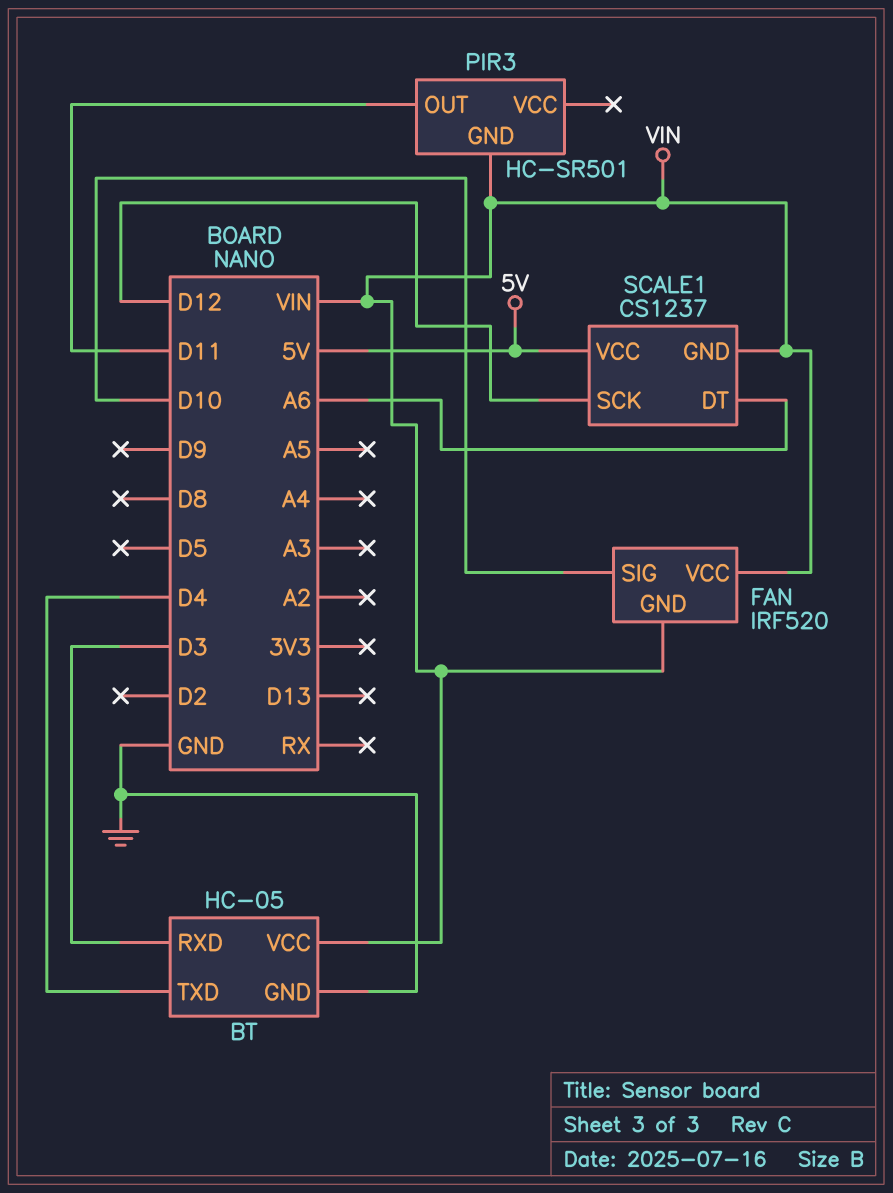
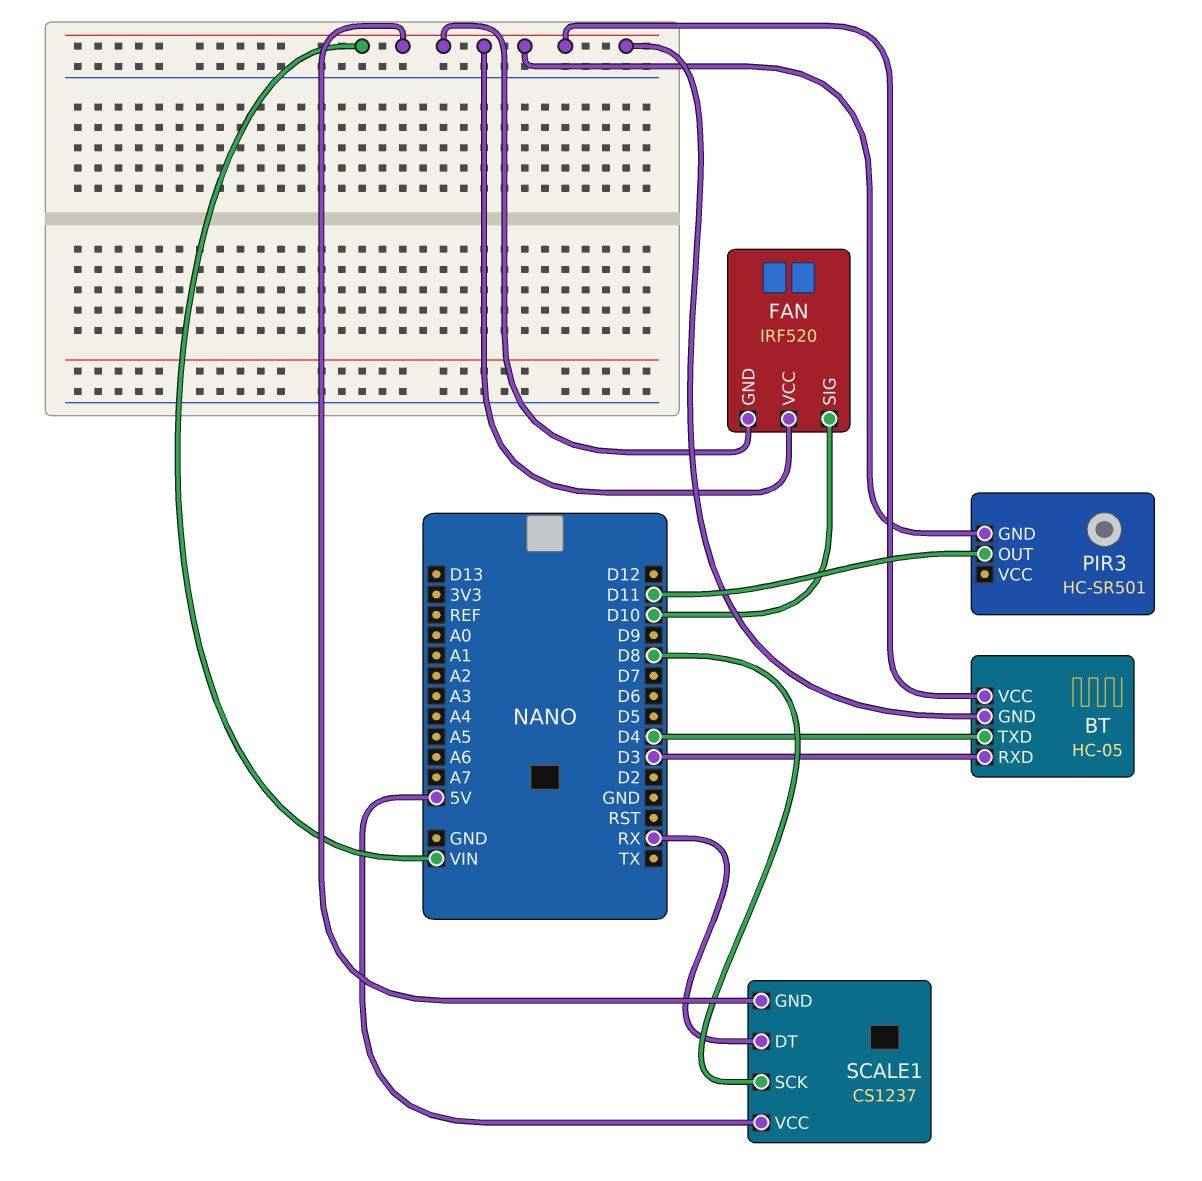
BT pin GND: GND -> VIN
SCALE1 pin DT: A6 -> RX
SCALE1 pin SCK: D12 -> D8

